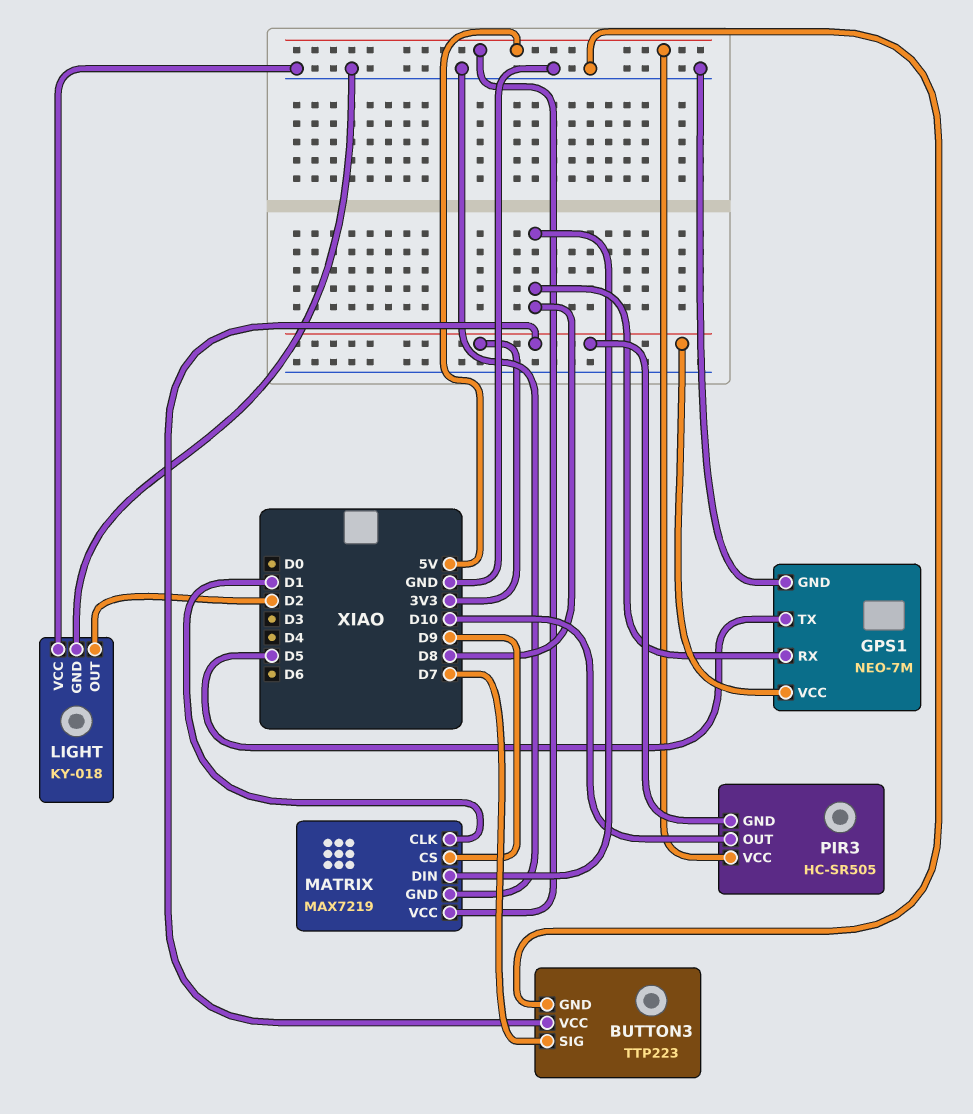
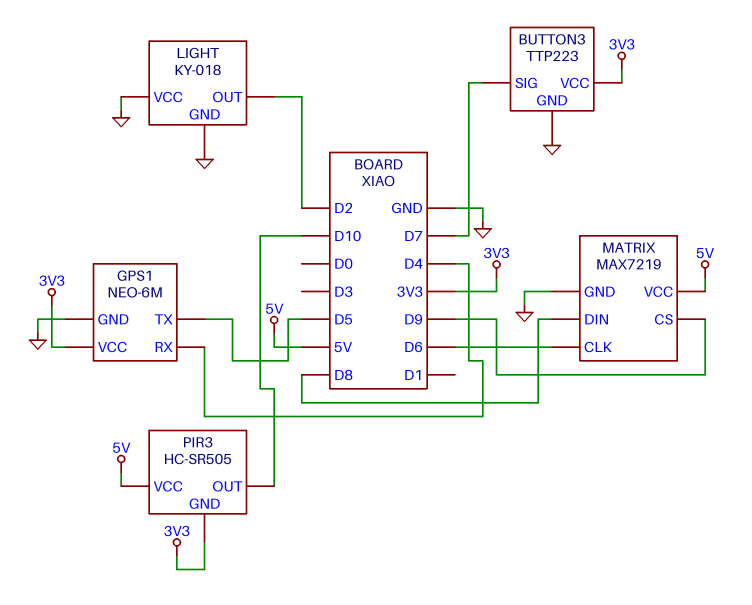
GPS1: NEO-7M -> NEO-6M
GPS1 pin RX: D8 -> D4
MATRIX pin CLK: D1 -> D6

